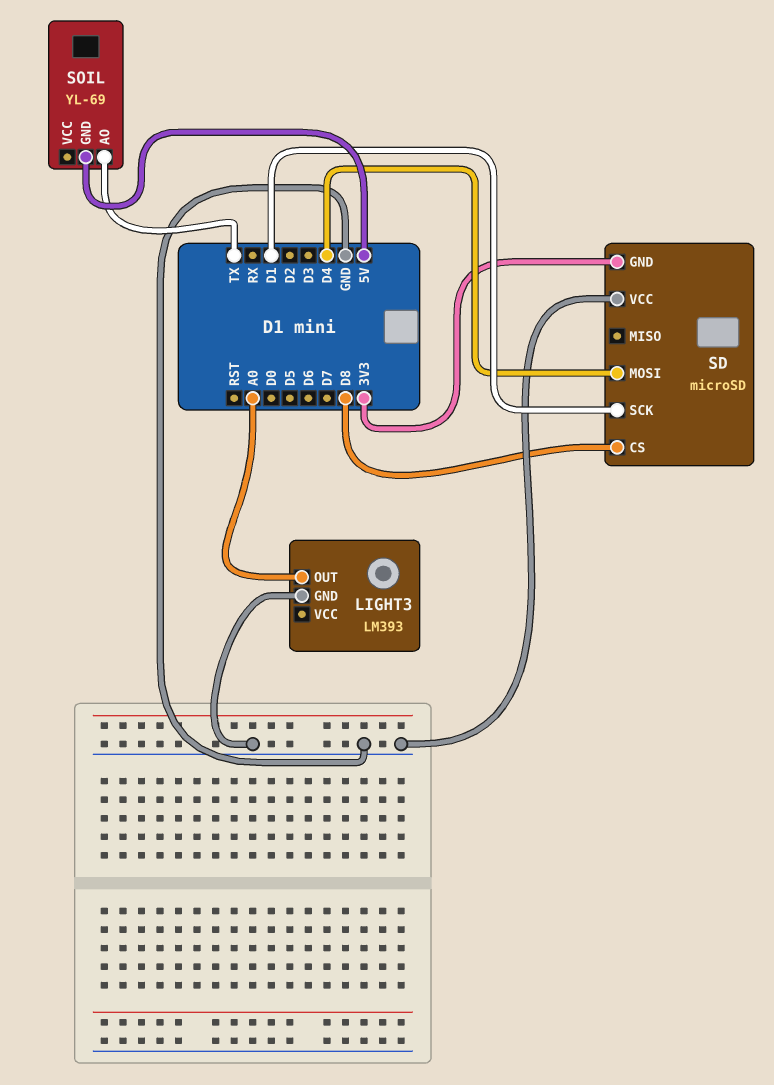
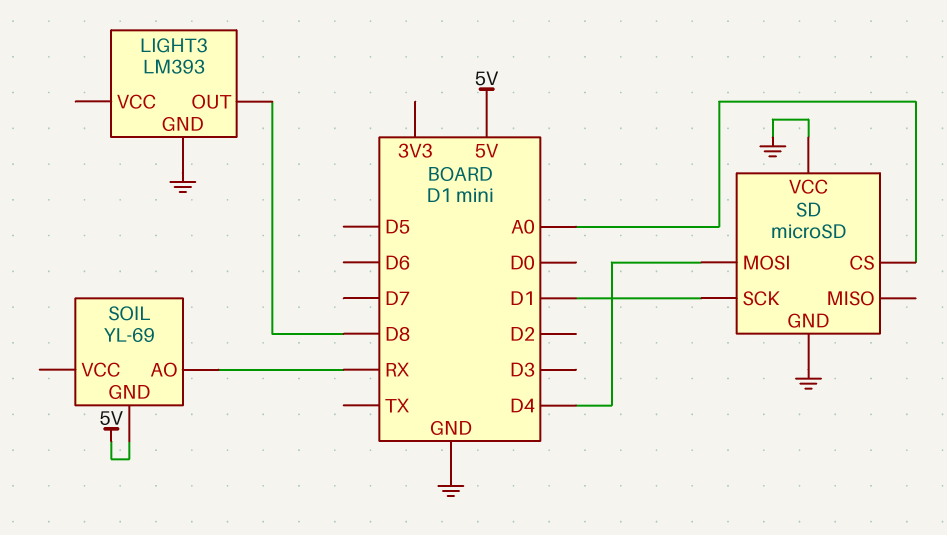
LIGHT3 pin OUT: A0 -> D8
SD pin CS: D8 -> A0
SD pin GND: 3V3 -> GND
SOIL pin AO: TX -> RX

